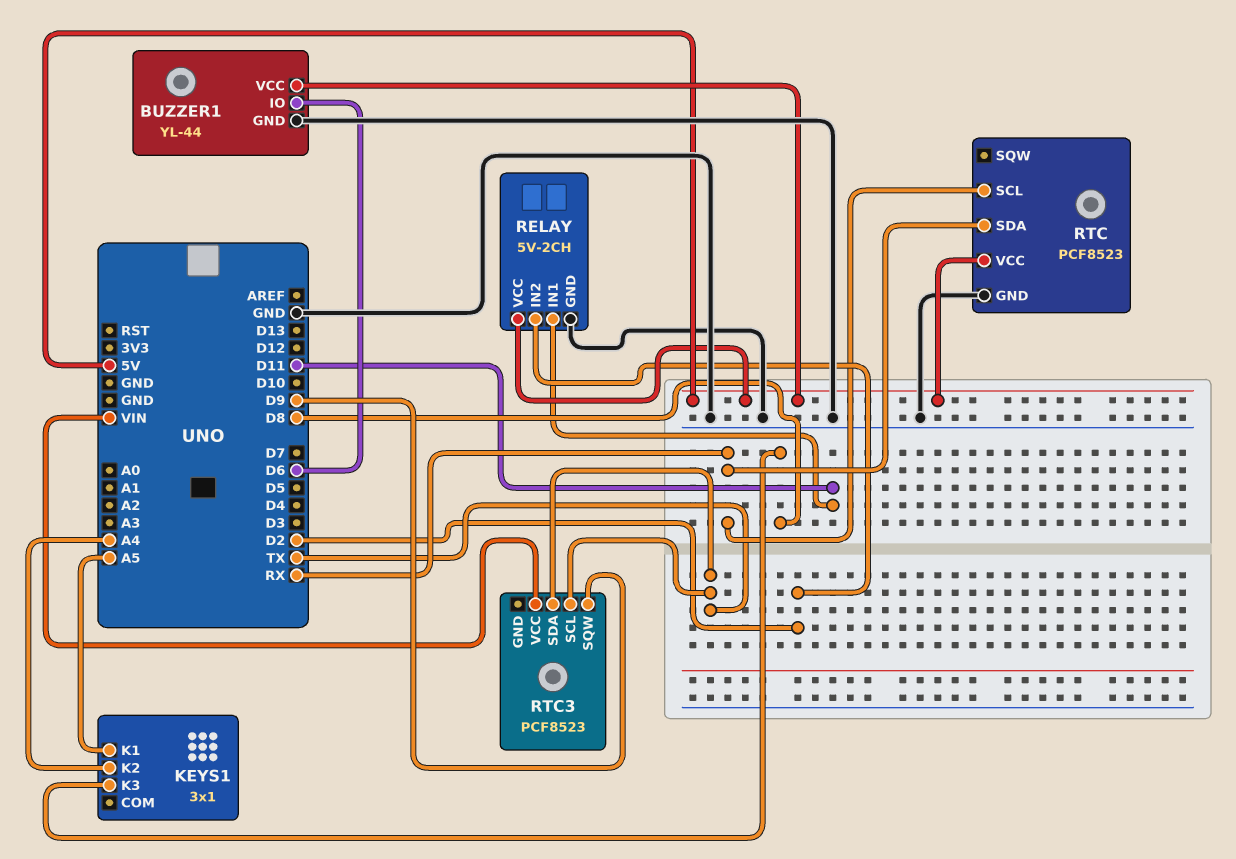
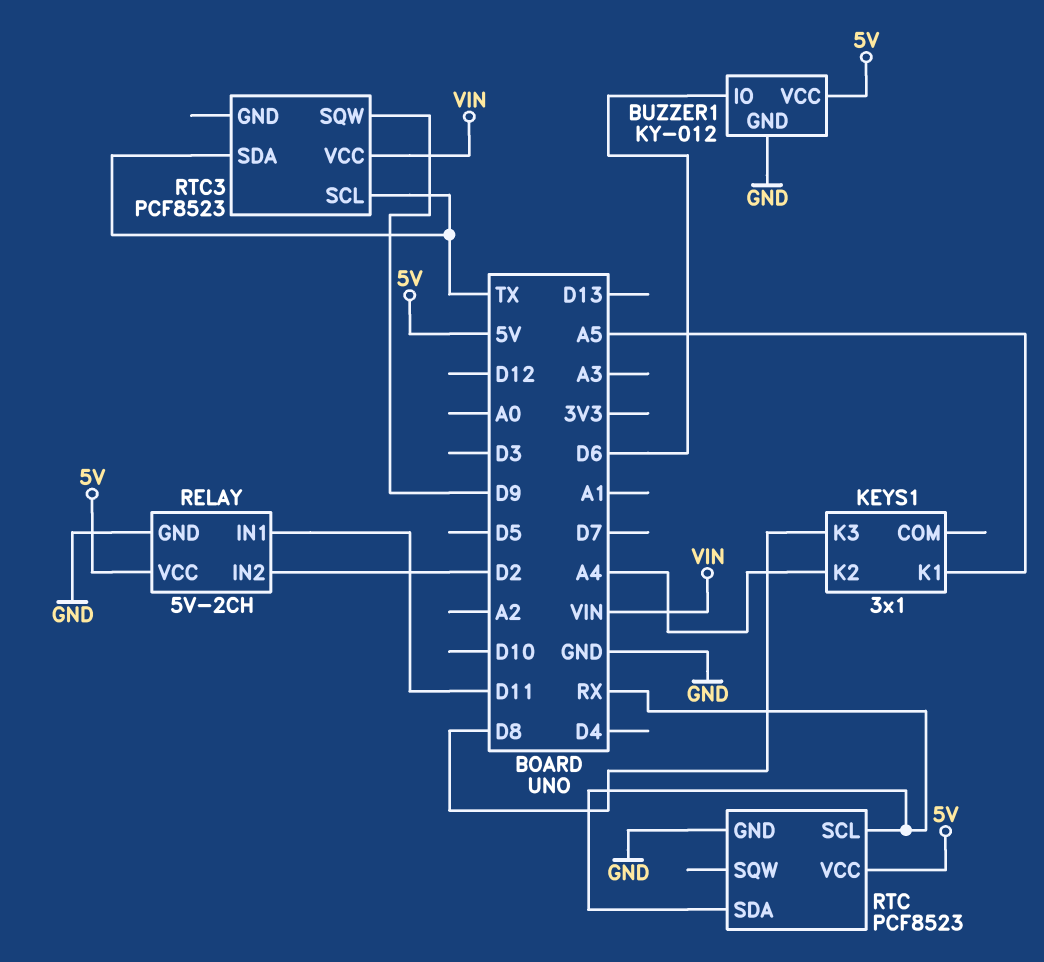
BUZZER1: YL-44 -> KY-012

